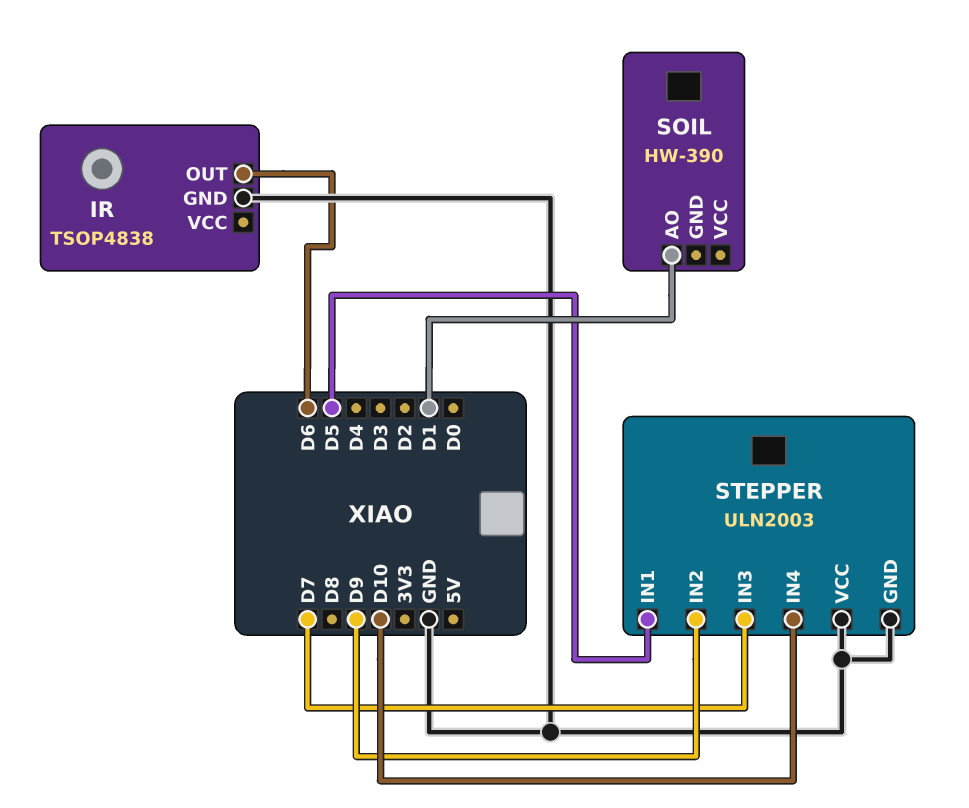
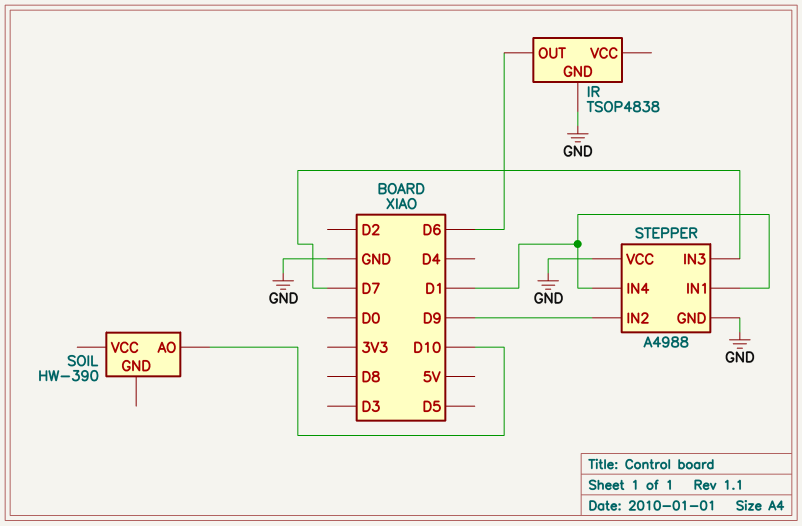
SOIL pin AO: D1 -> D10
STEPPER: ULN2003 -> A4988
STEPPER pin IN1: D5 -> D1
STEPPER pin IN4: D10 -> D1

